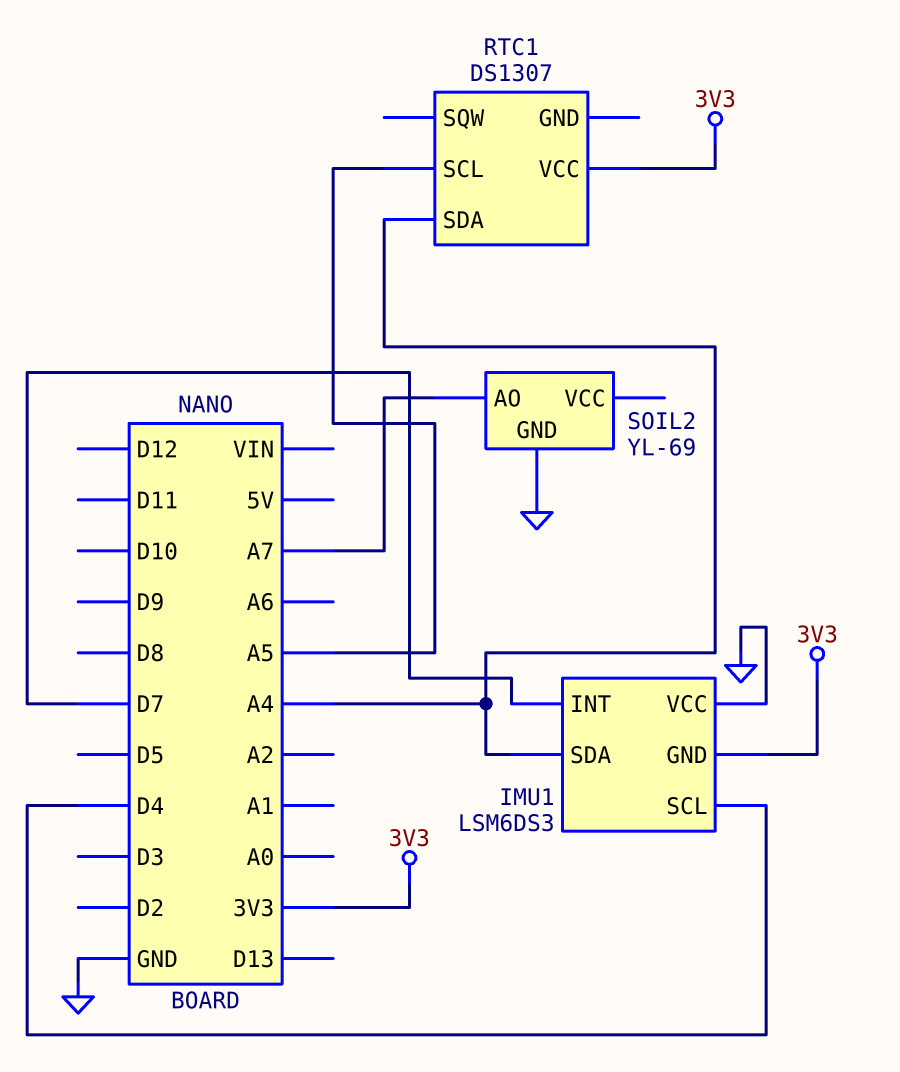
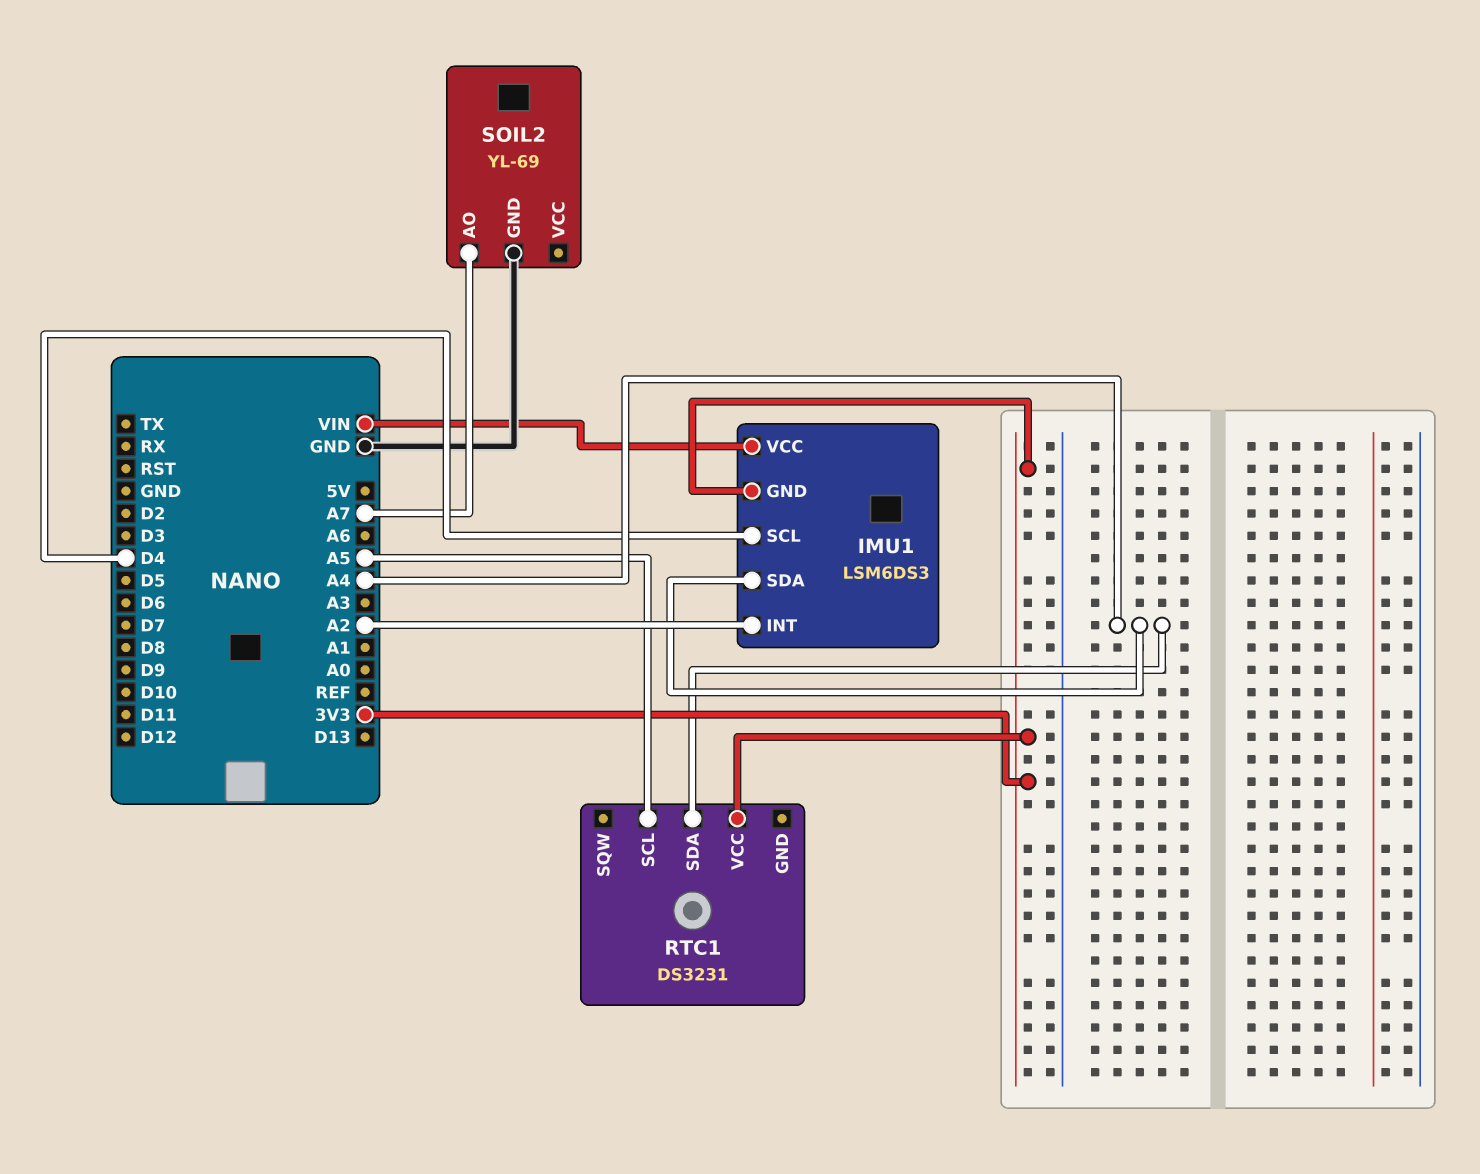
IMU1 pin INT: D7 -> A2
IMU1 pin VCC: GND -> VIN
RTC1: DS1307 -> DS3231

